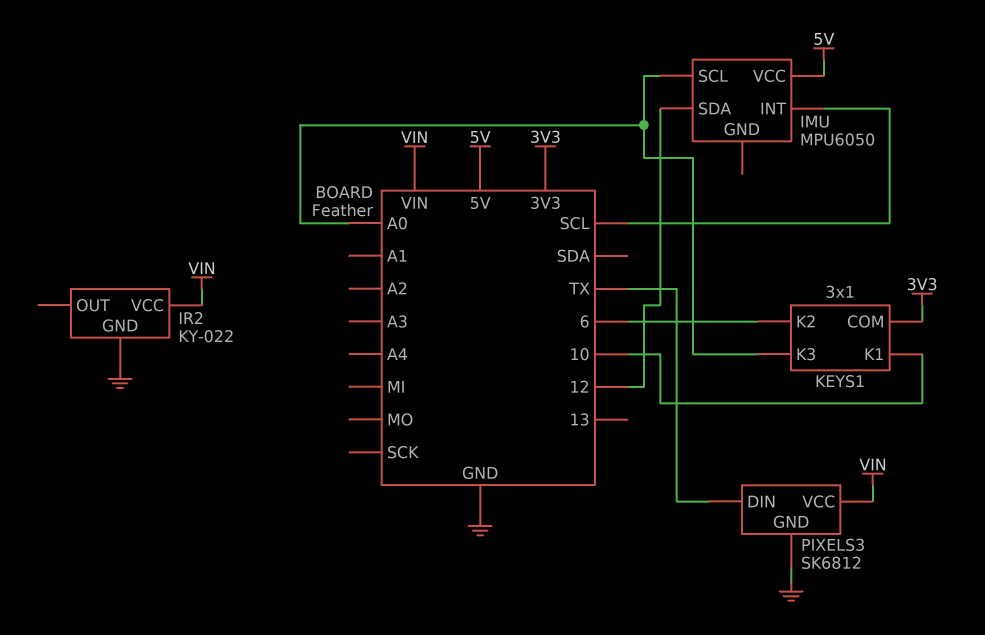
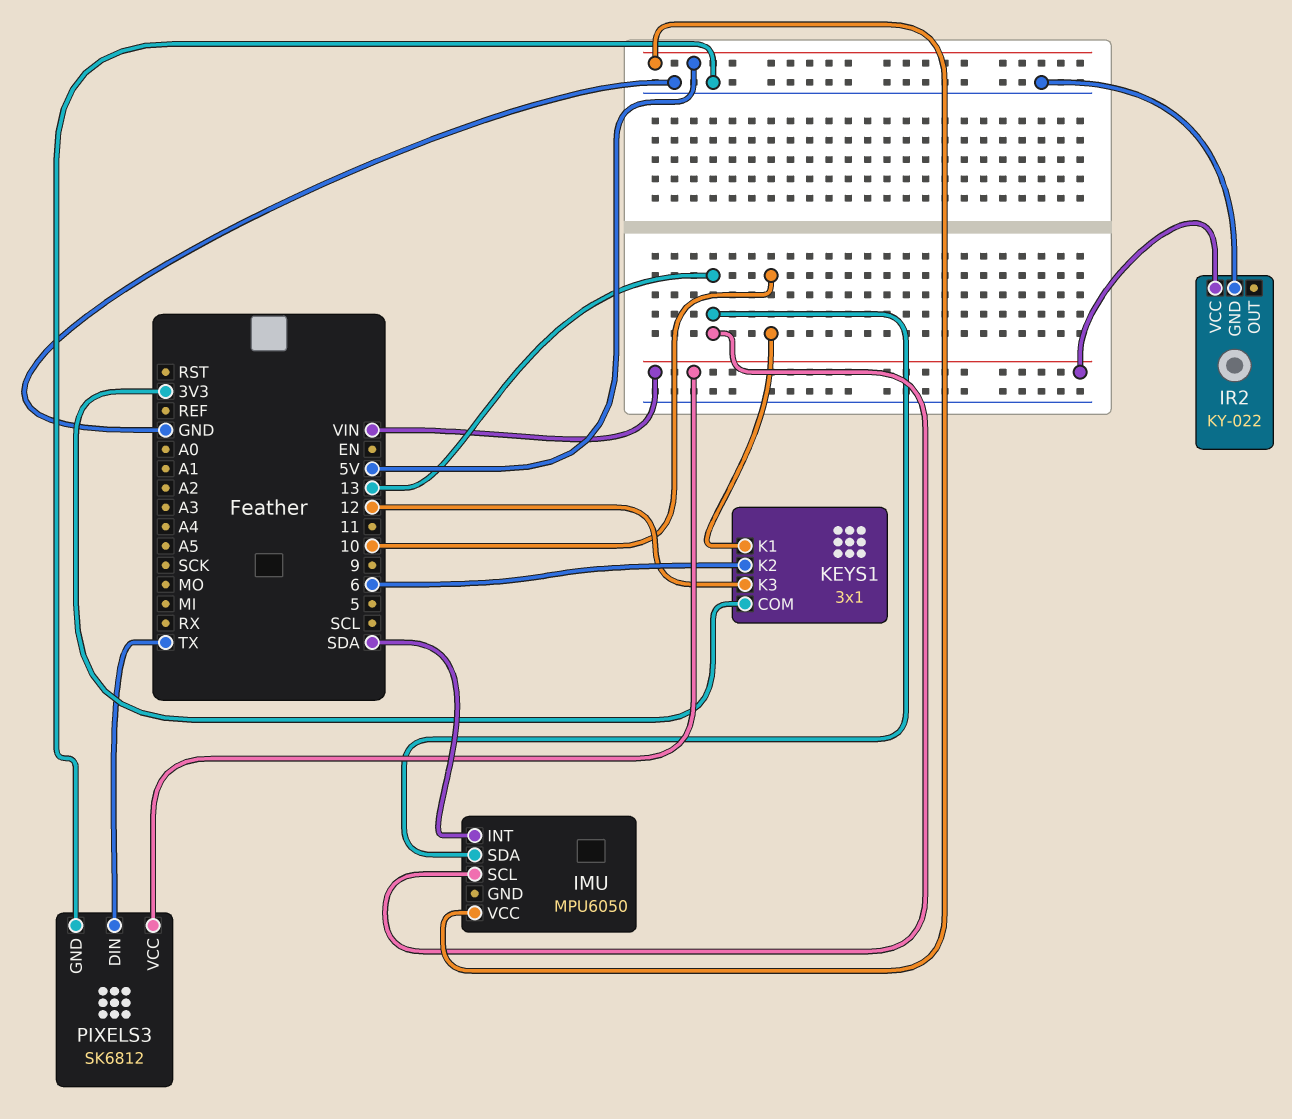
IMU pin INT: SCL -> SDA
IMU pin SCL: A0 -> 13
IMU pin SDA: 12 -> 13
KEYS1 pin K3: A0 -> 12

